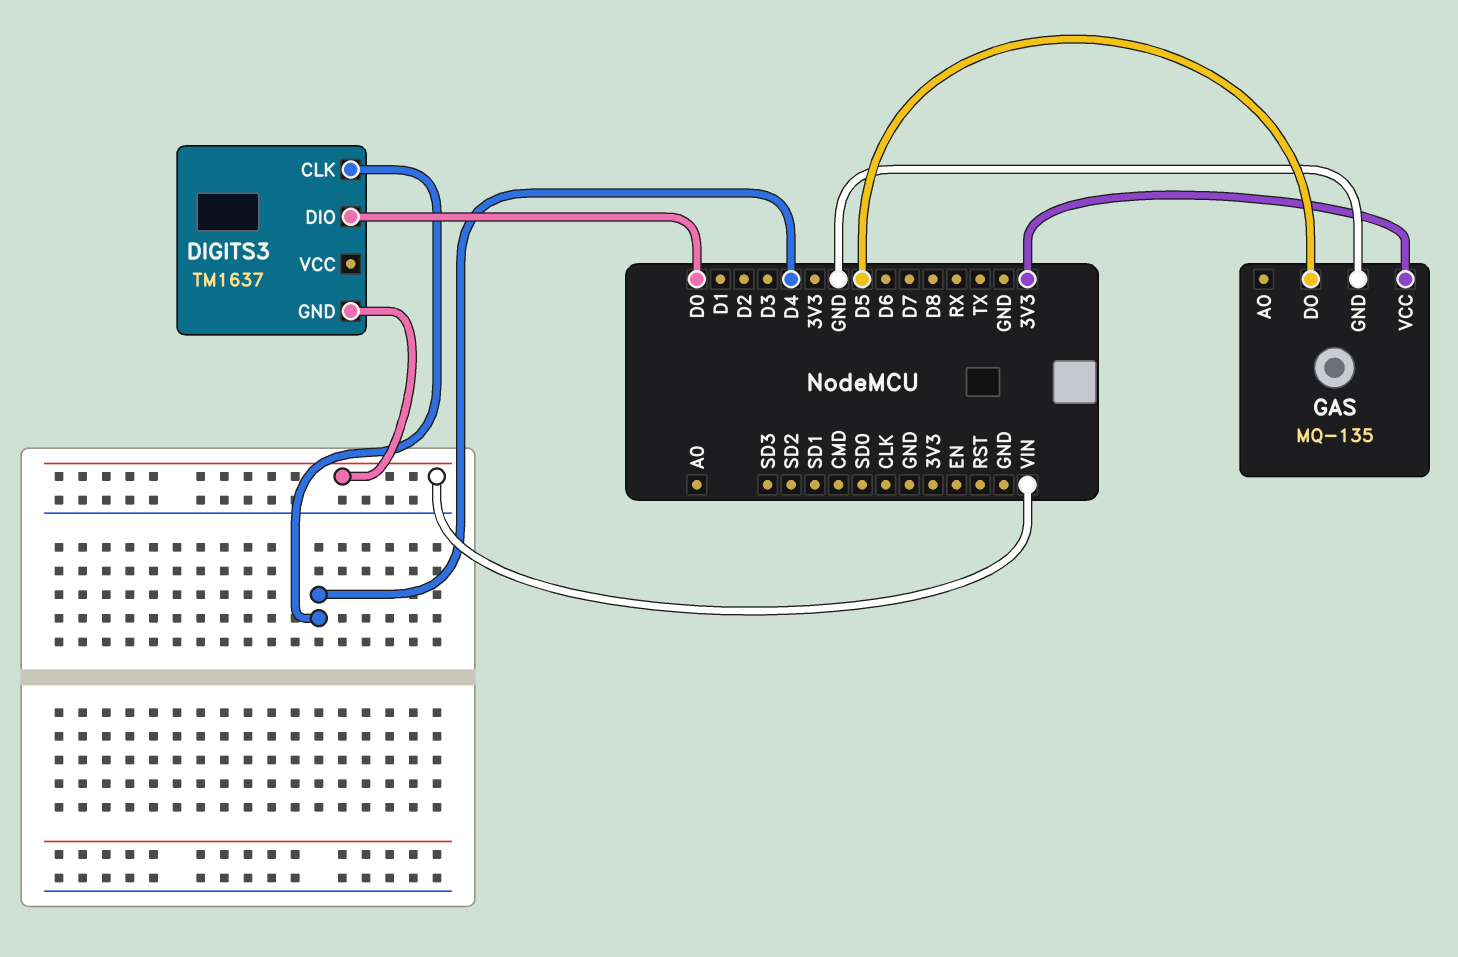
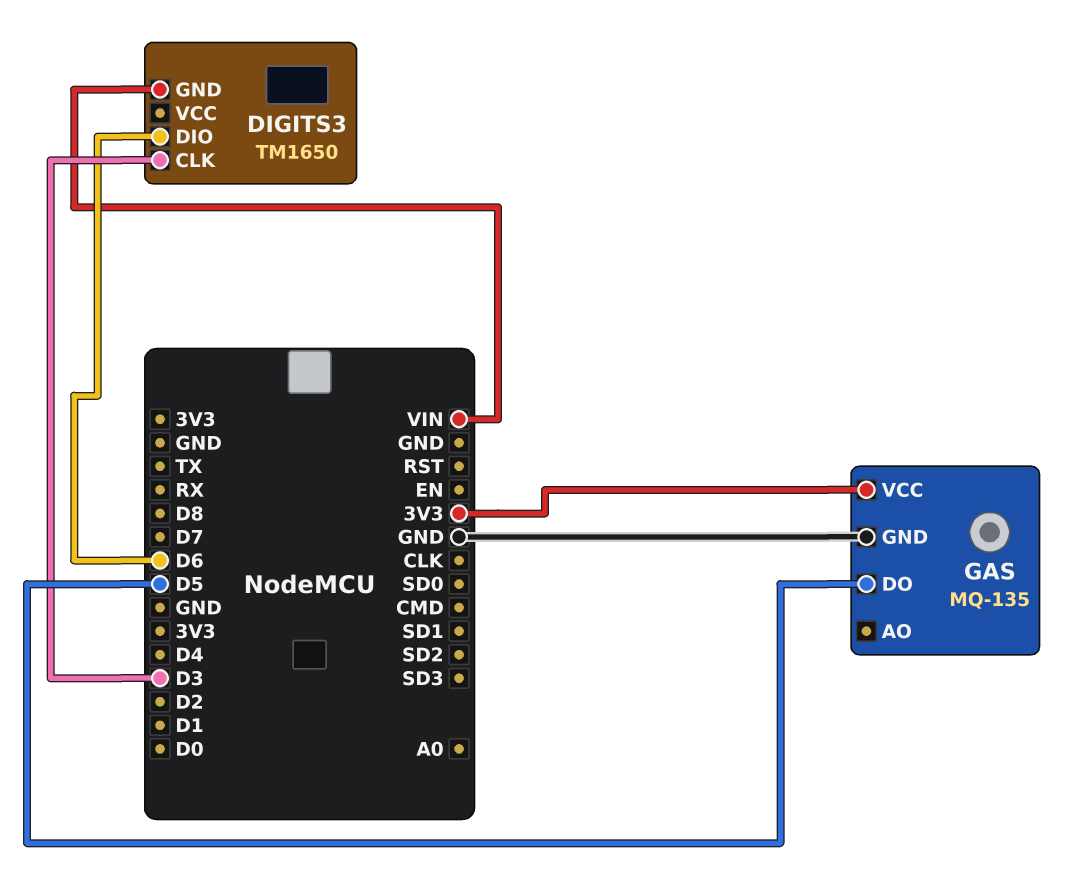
DIGITS3: TM1637 -> TM1650
DIGITS3 pin CLK: D4 -> D3
DIGITS3 pin DIO: D0 -> D6

